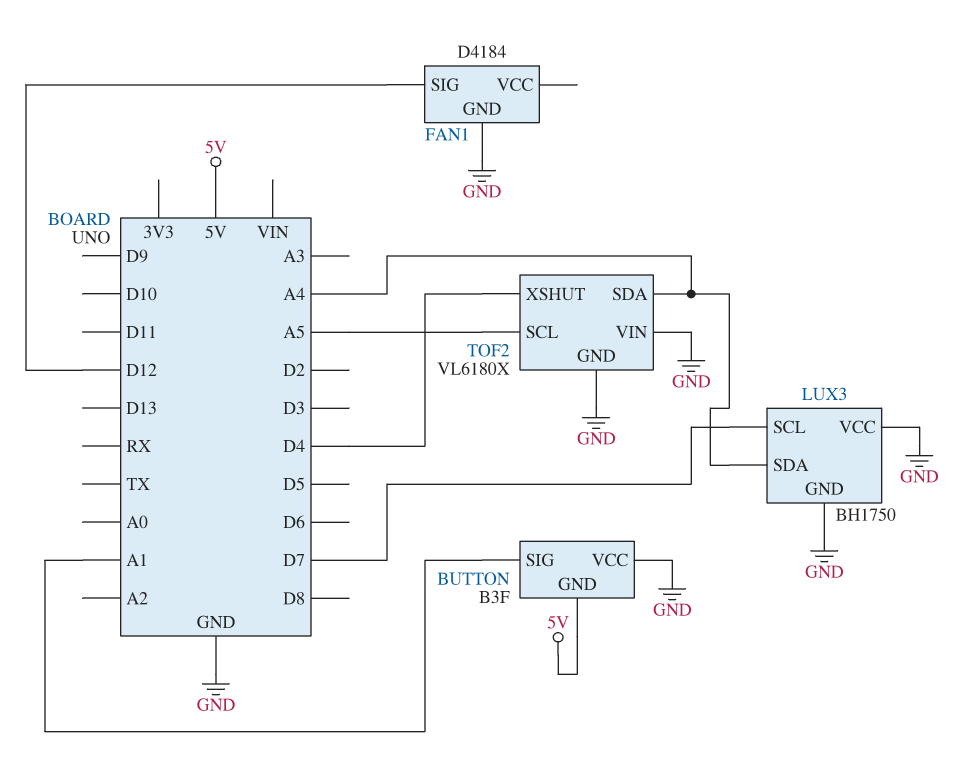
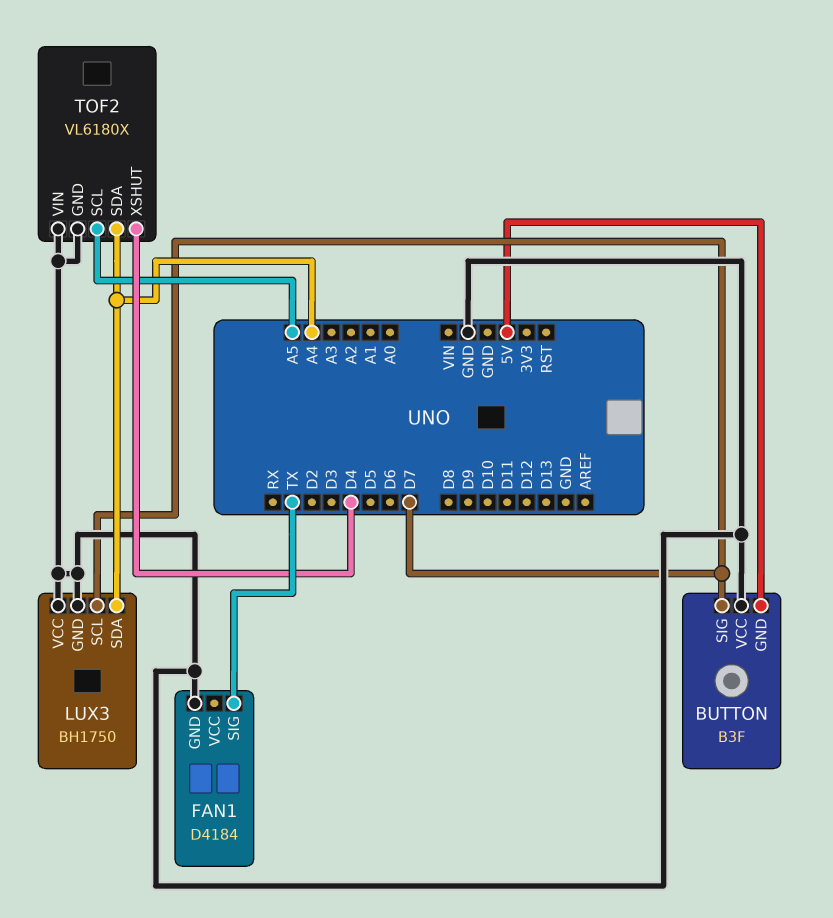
BUTTON pin SIG: A1 -> D7
FAN1 pin SIG: D12 -> TX

